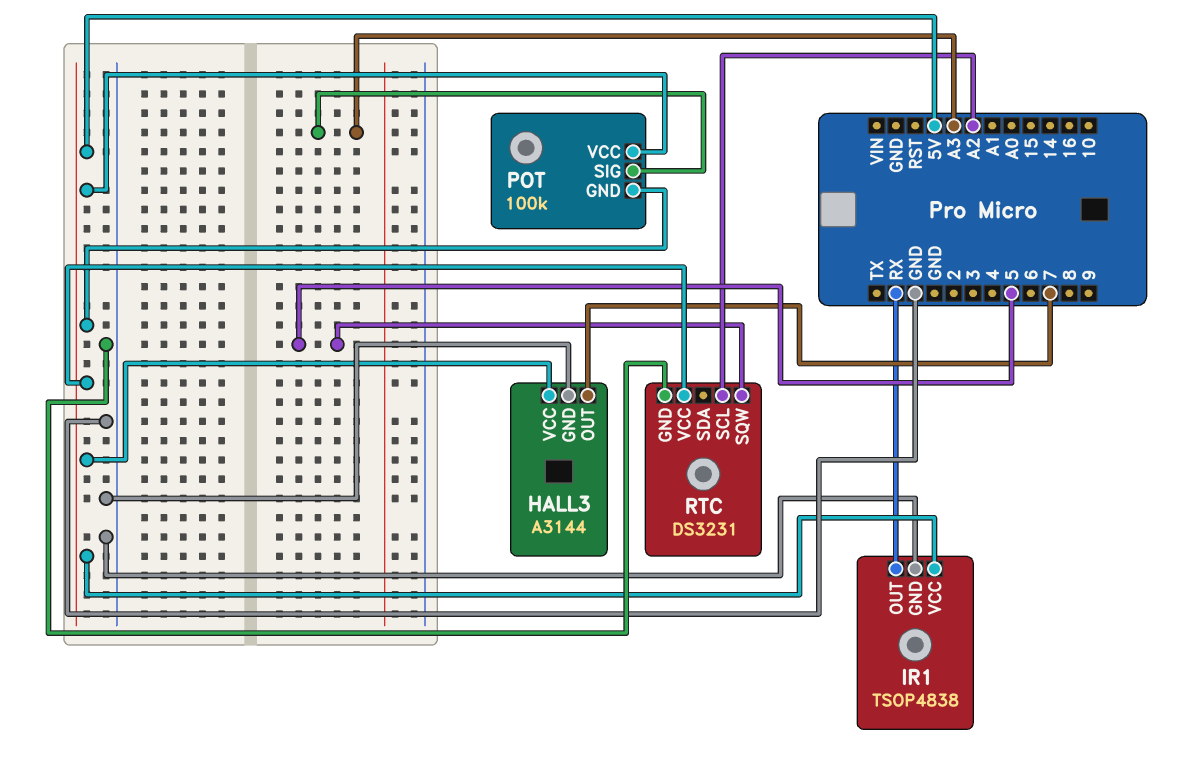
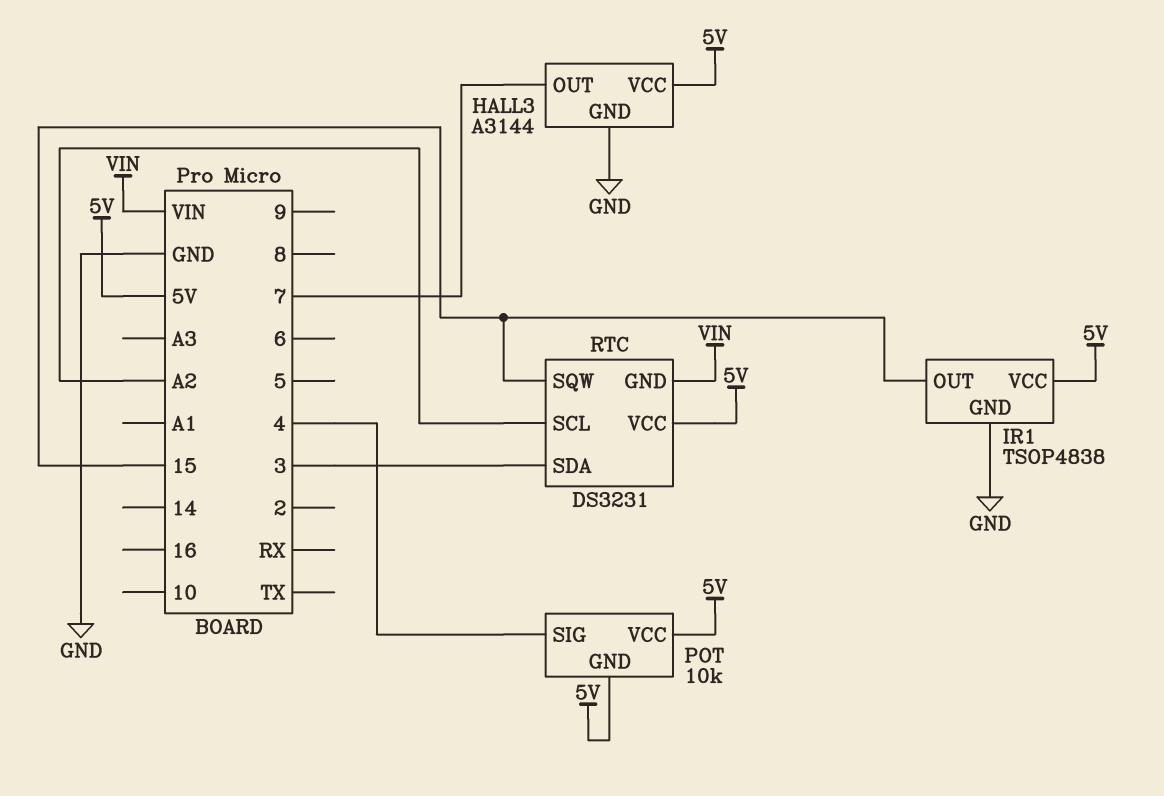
IR1 pin OUT: RX -> 15
POT: 100k -> 10k
POT pin SIG: A3 -> 4
RTC pin GND: GND -> VIN
RTC pin SDA: none -> 3
RTC pin SQW: 5 -> 15

